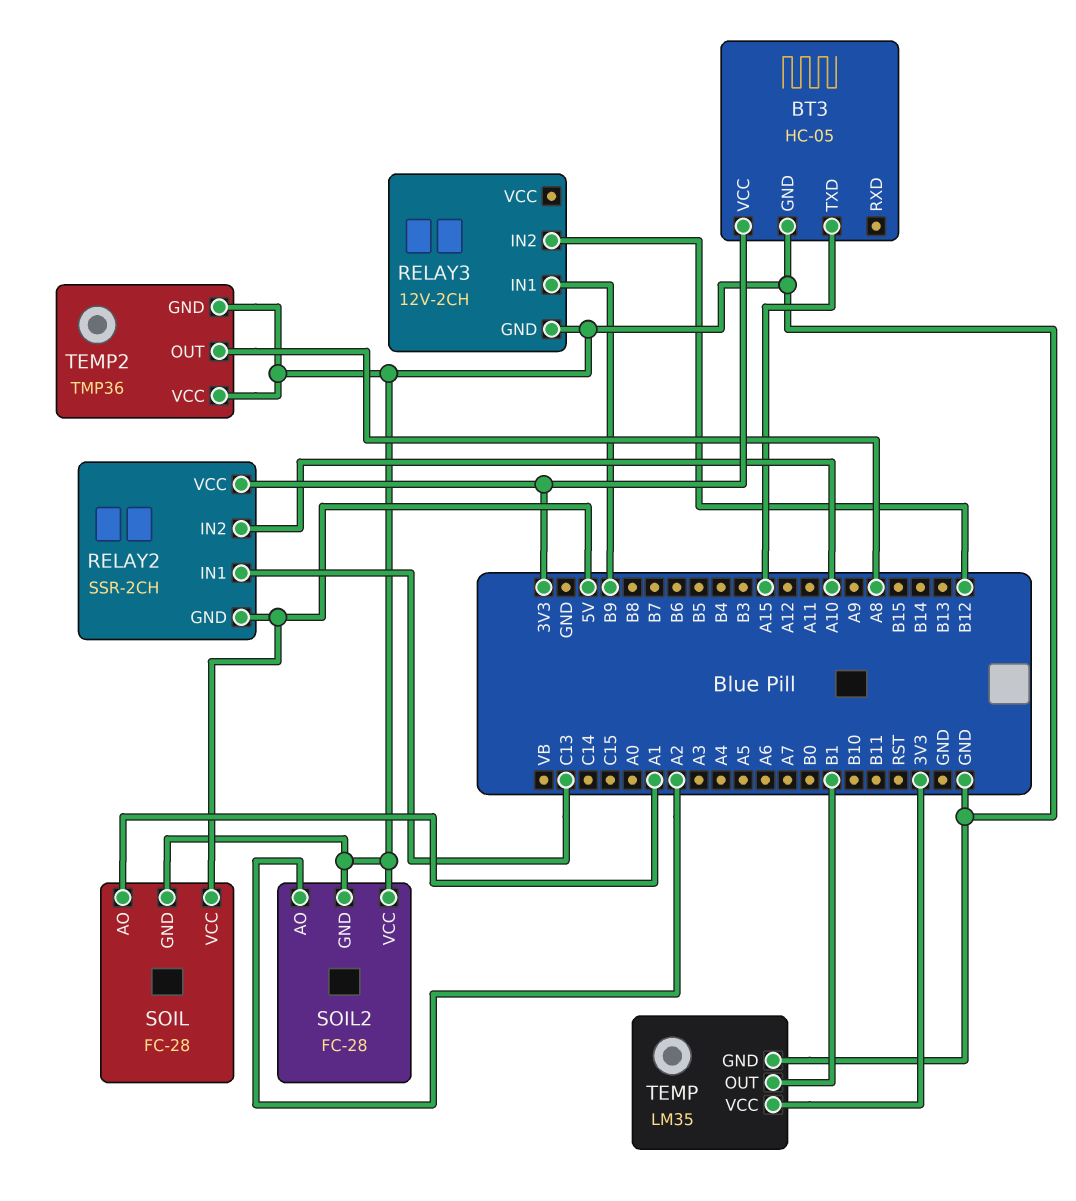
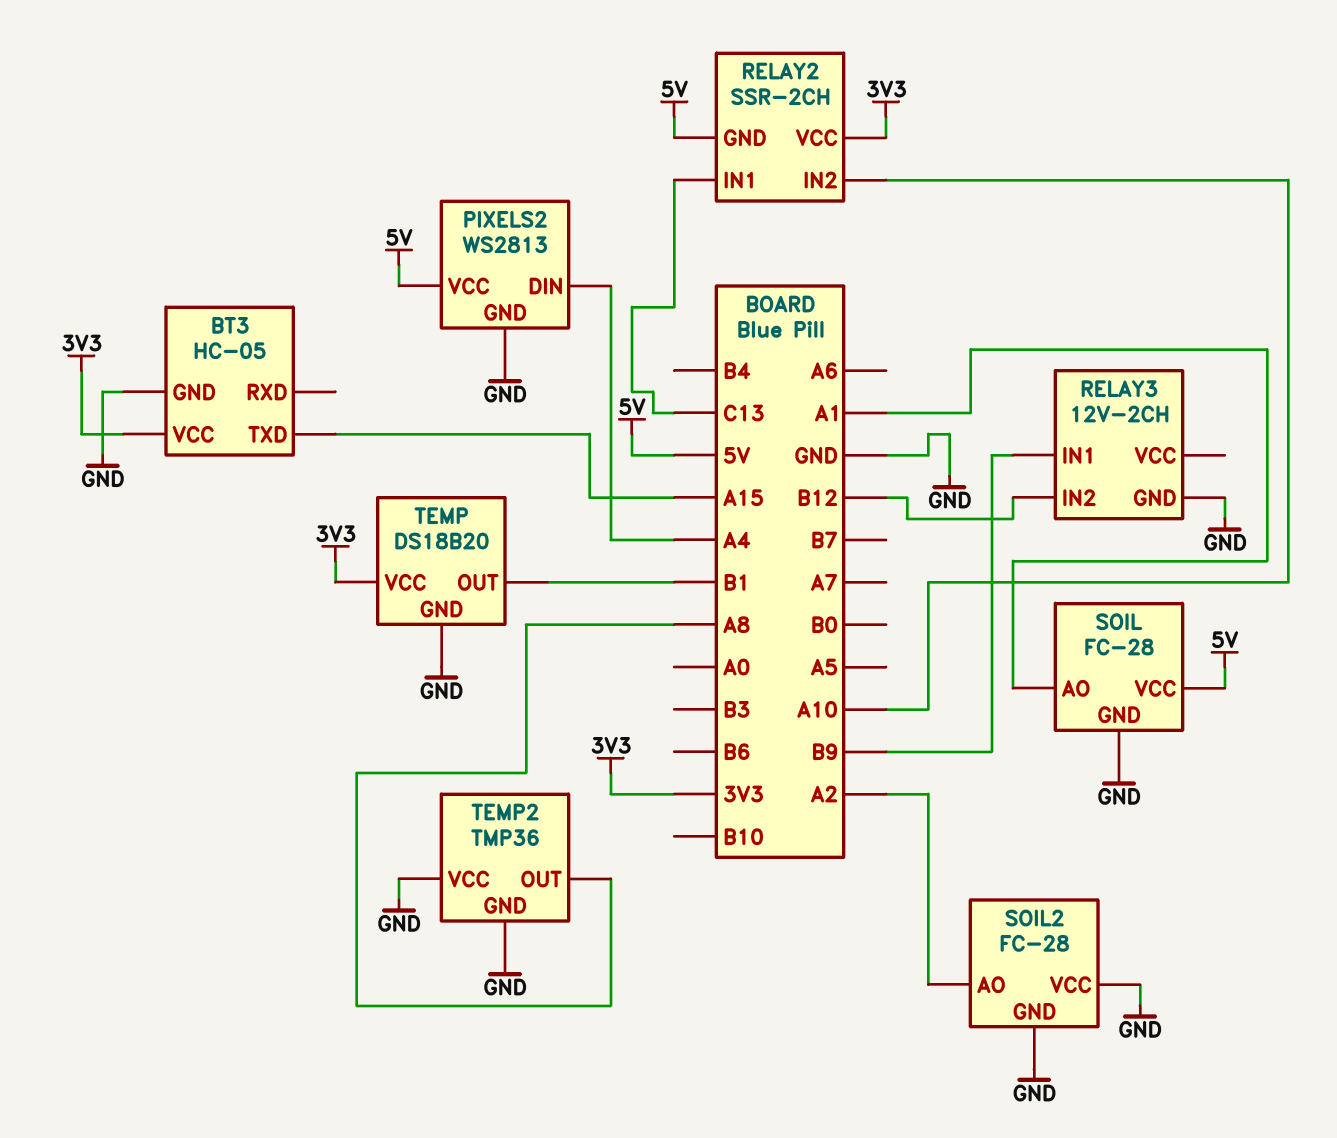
PIXELS2: none -> WS2813
PIXELS2 pin DIN: none -> A4
PIXELS2 pin GND: none -> GND
PIXELS2 pin VCC: none -> 5V
TEMP: LM35 -> DS18B20

